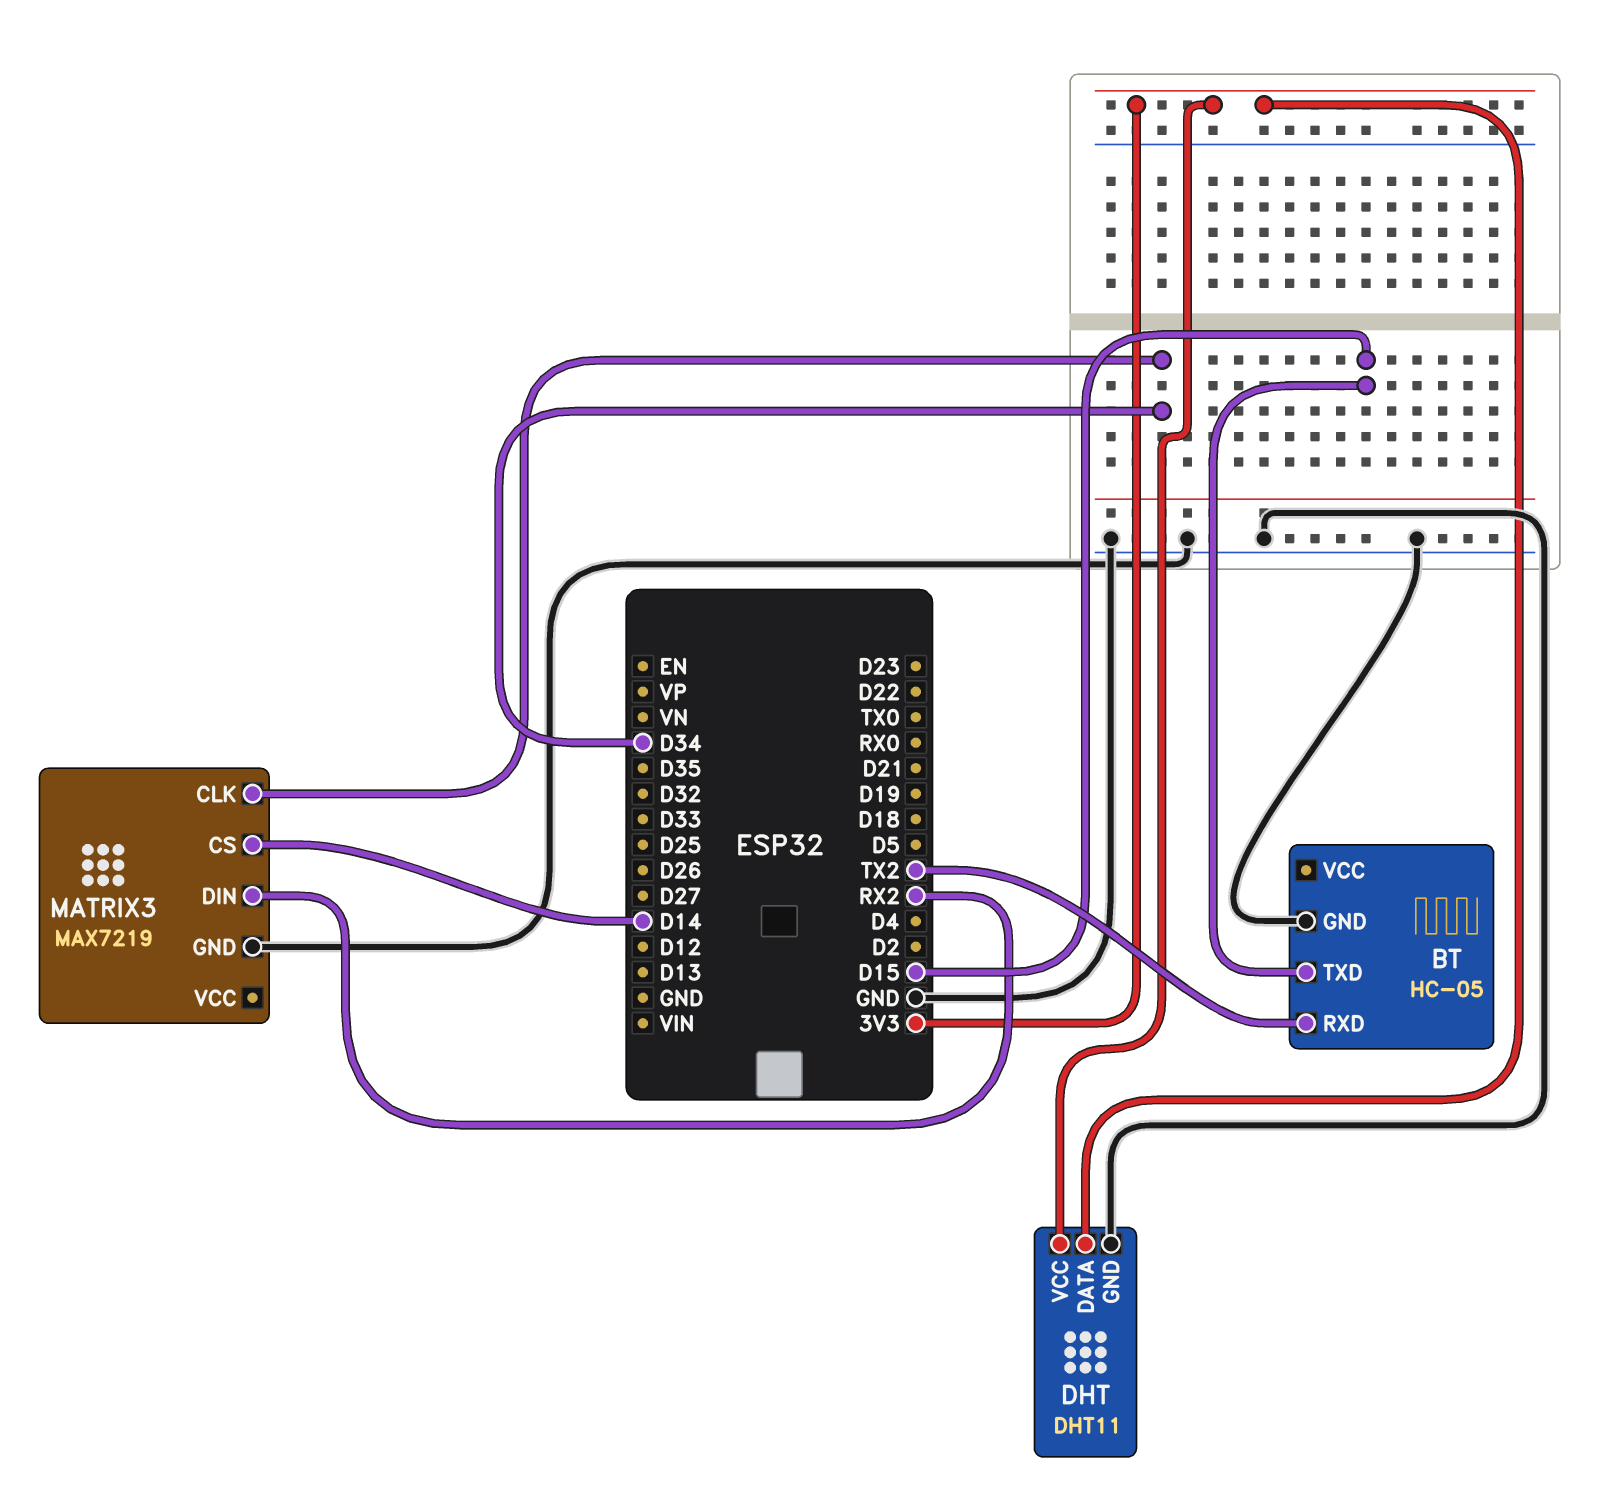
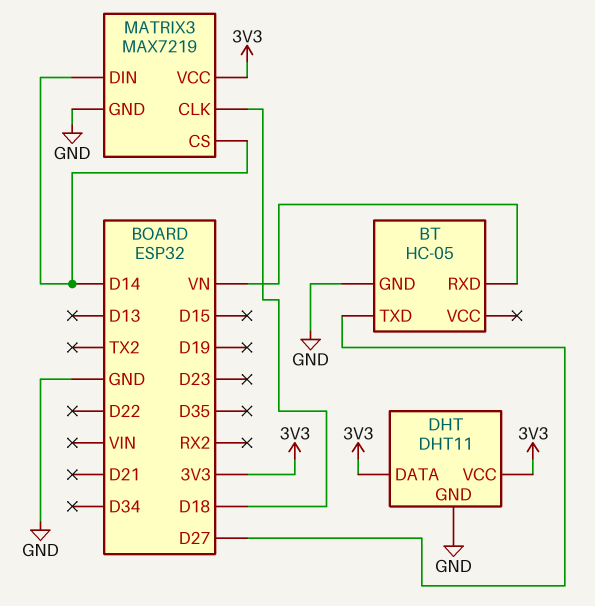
BT pin RXD: TX2 -> VN
BT pin TXD: D15 -> D27
MATRIX3 pin CLK: D34 -> D18
MATRIX3 pin DIN: RX2 -> D14
MATRIX3 pin VCC: none -> 3V3

